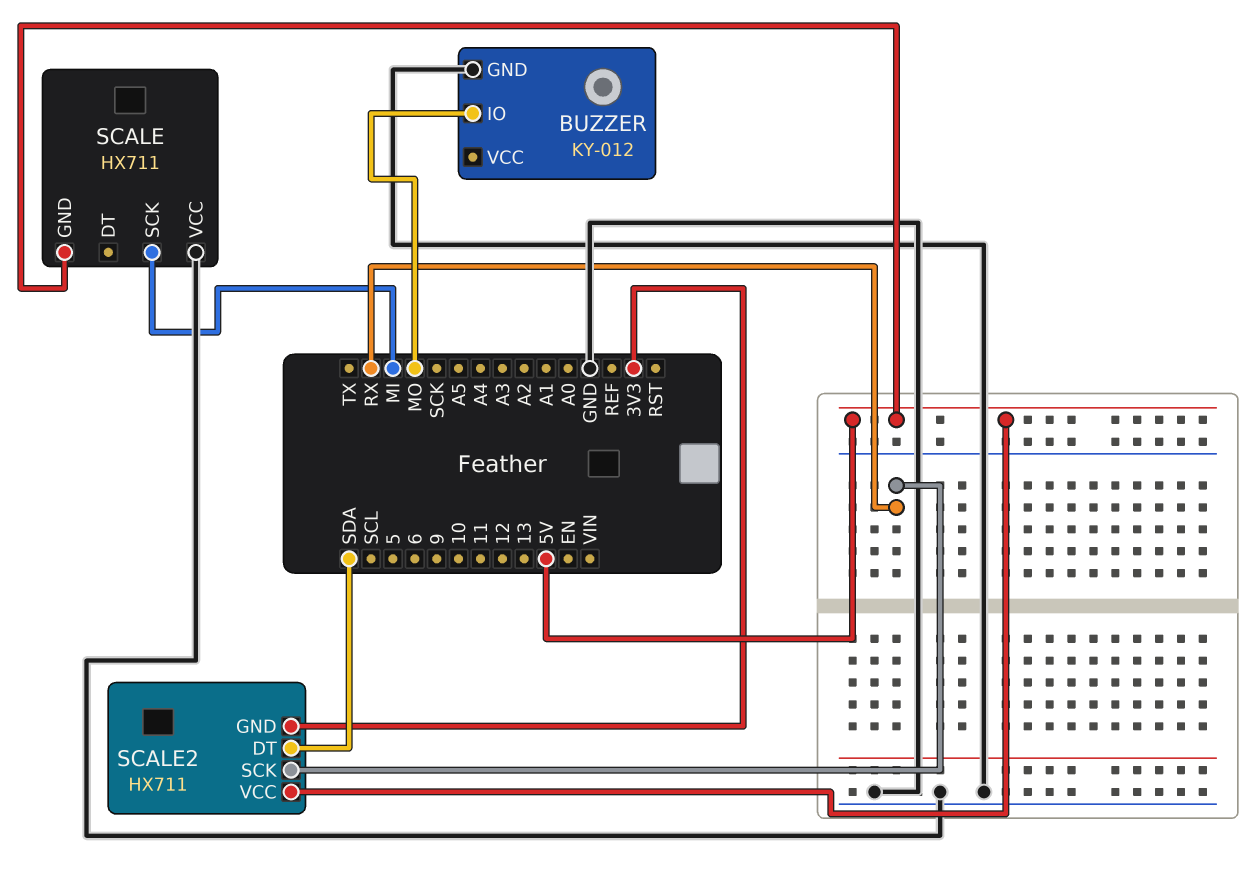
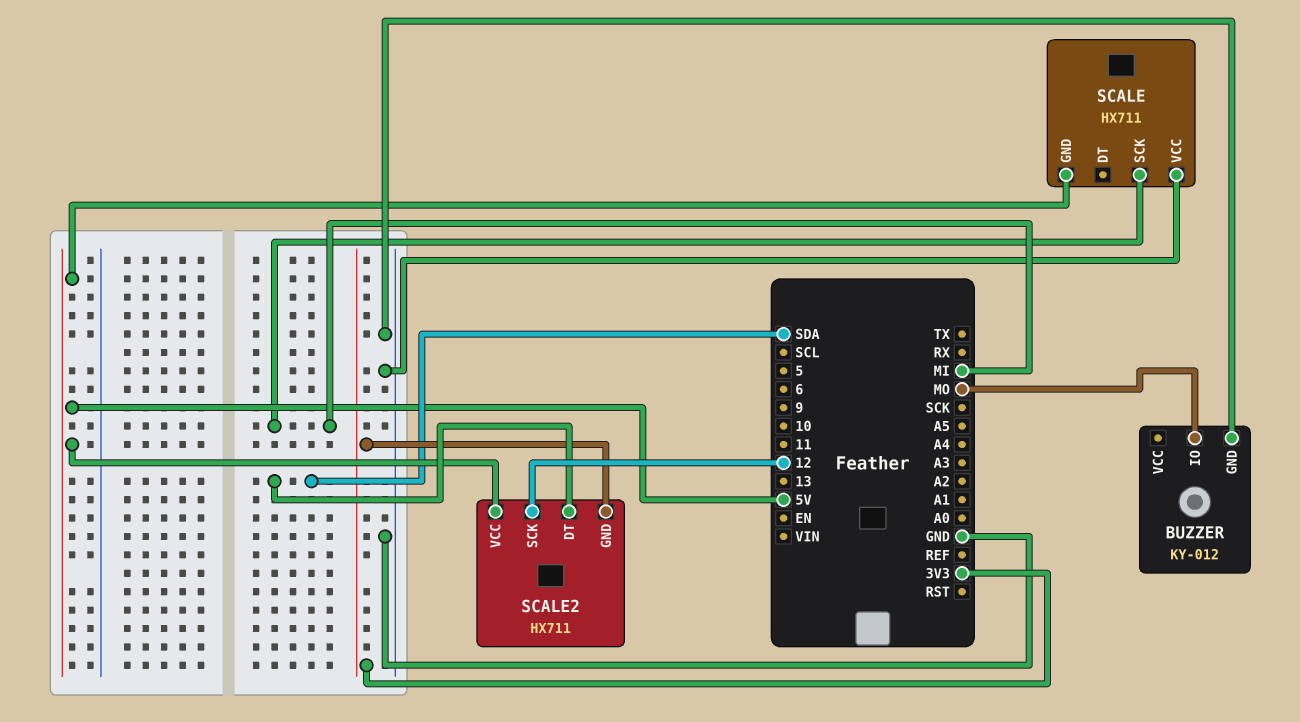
SCALE2 pin SCK: RX -> 12

